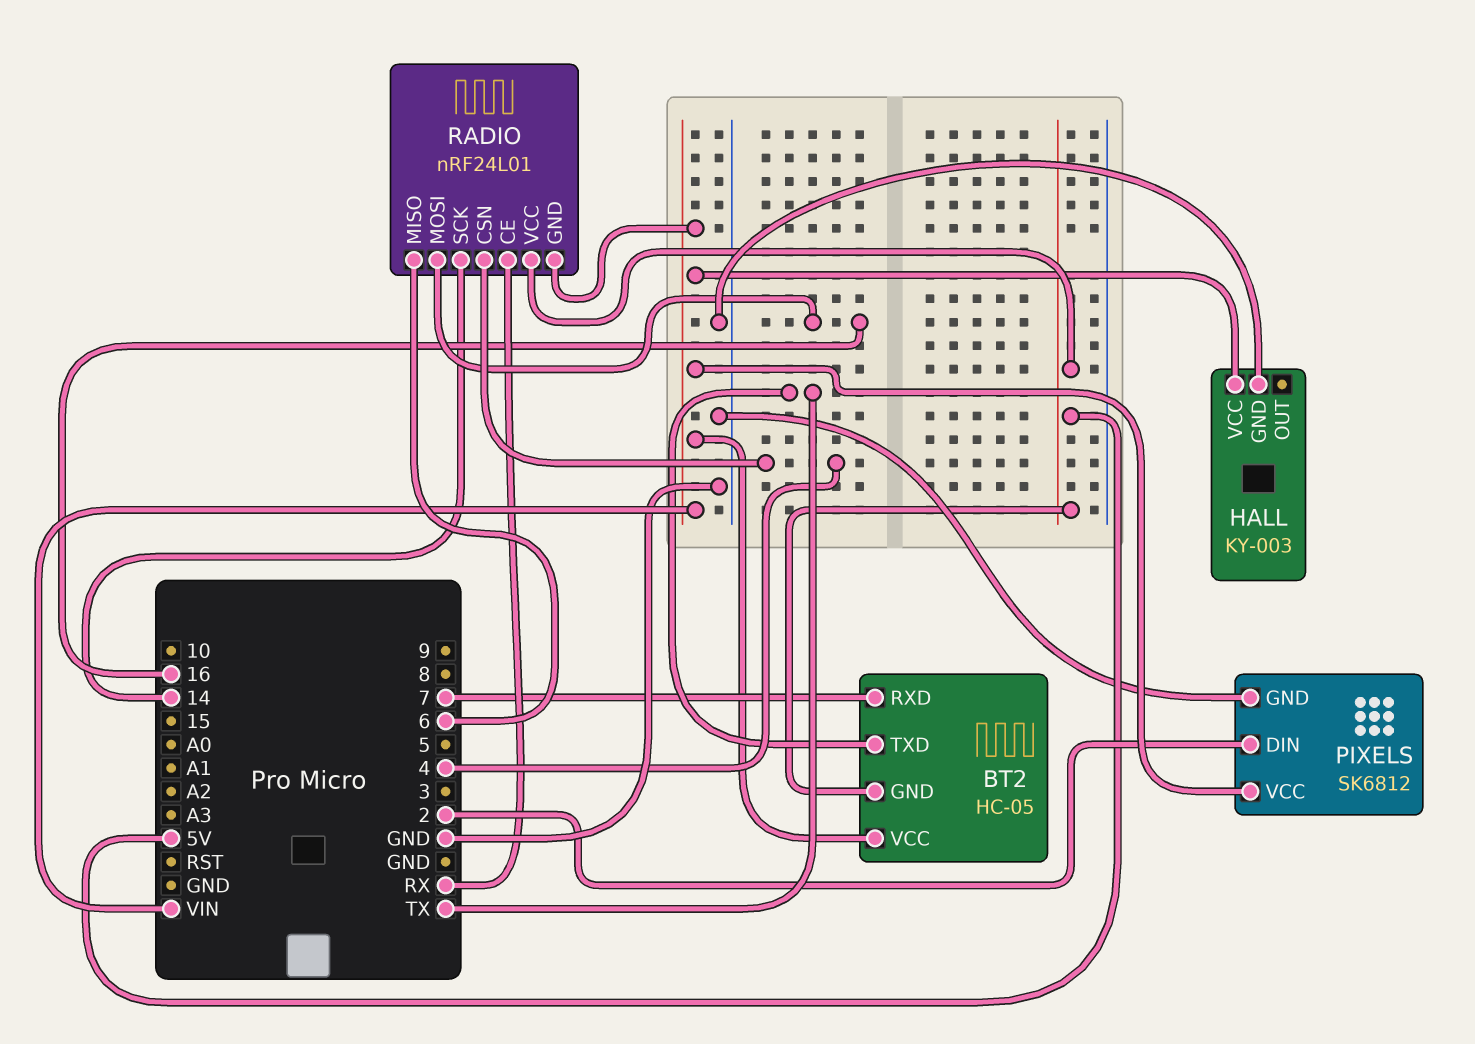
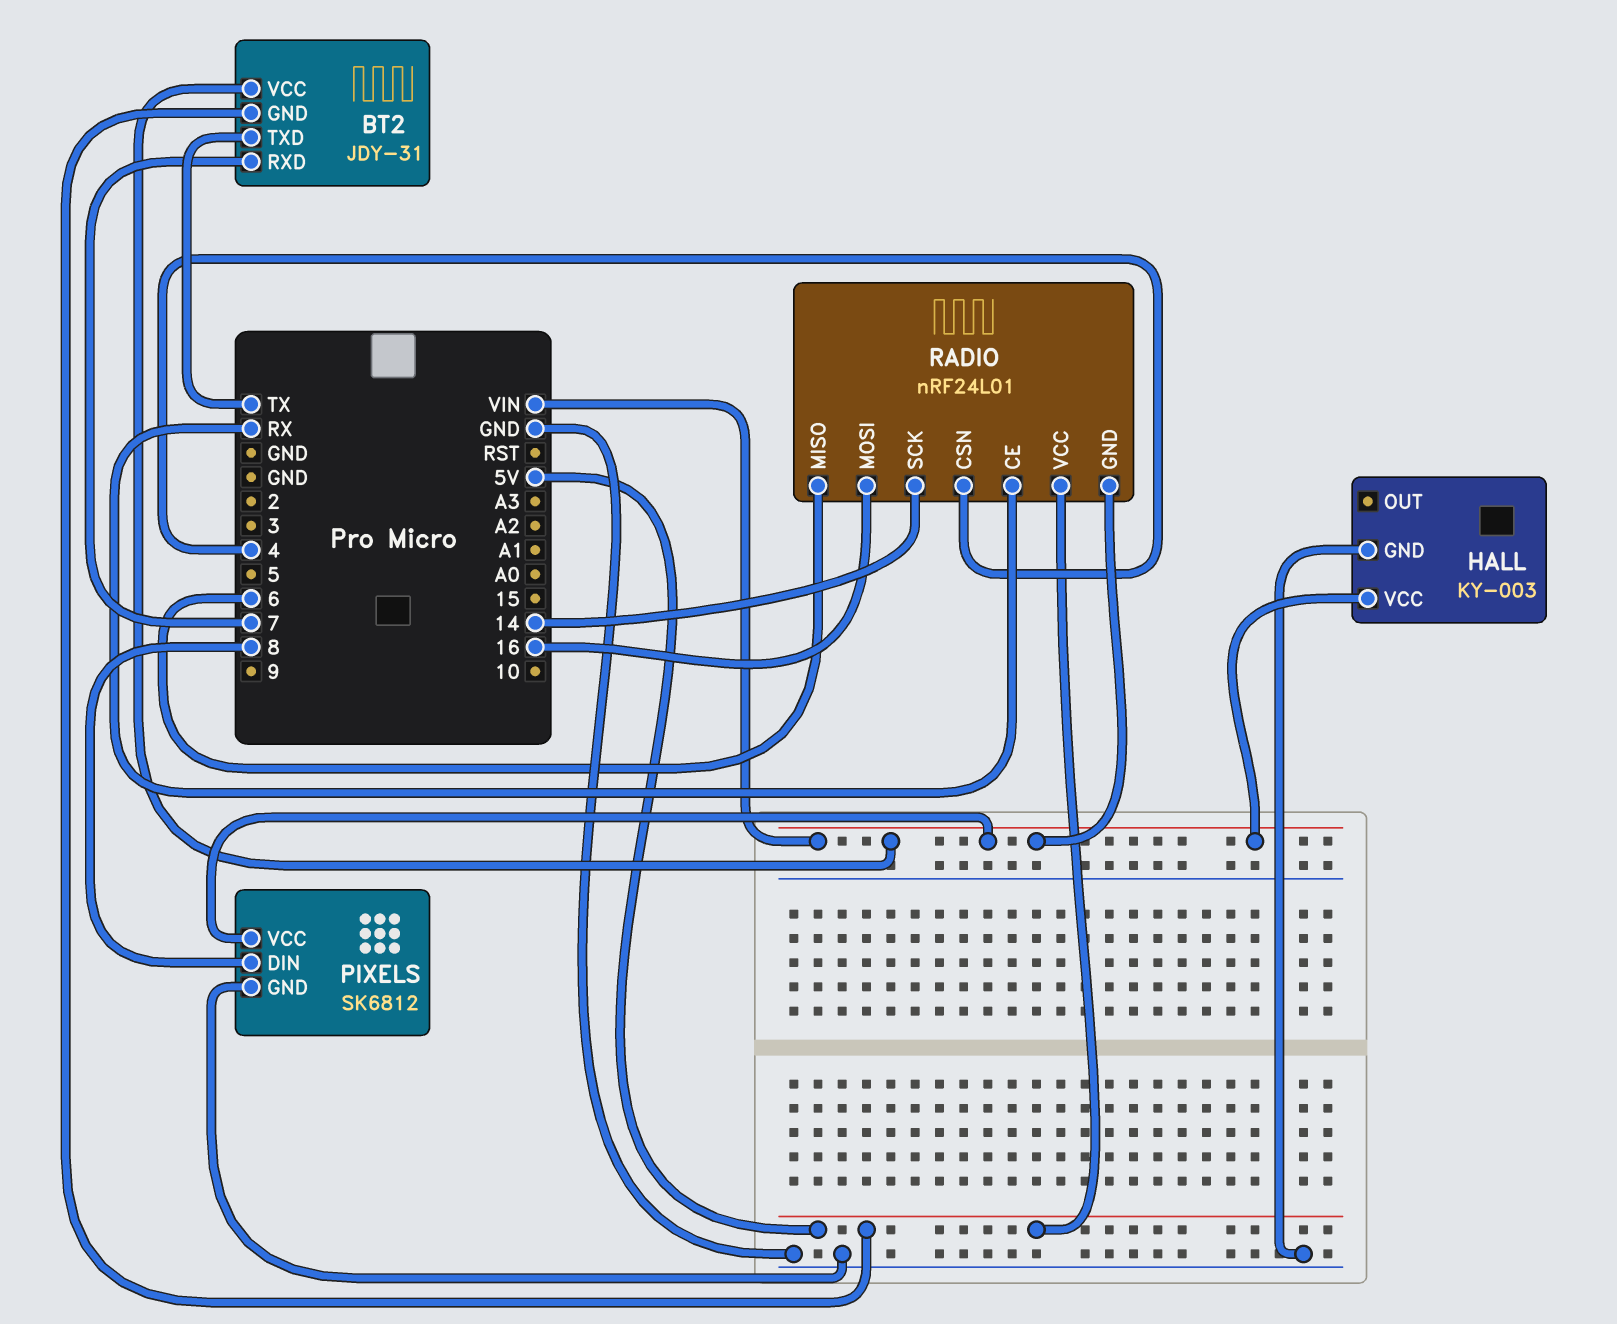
BT2: HC-05 -> JDY-31
PIXELS pin DIN: 2 -> 8

